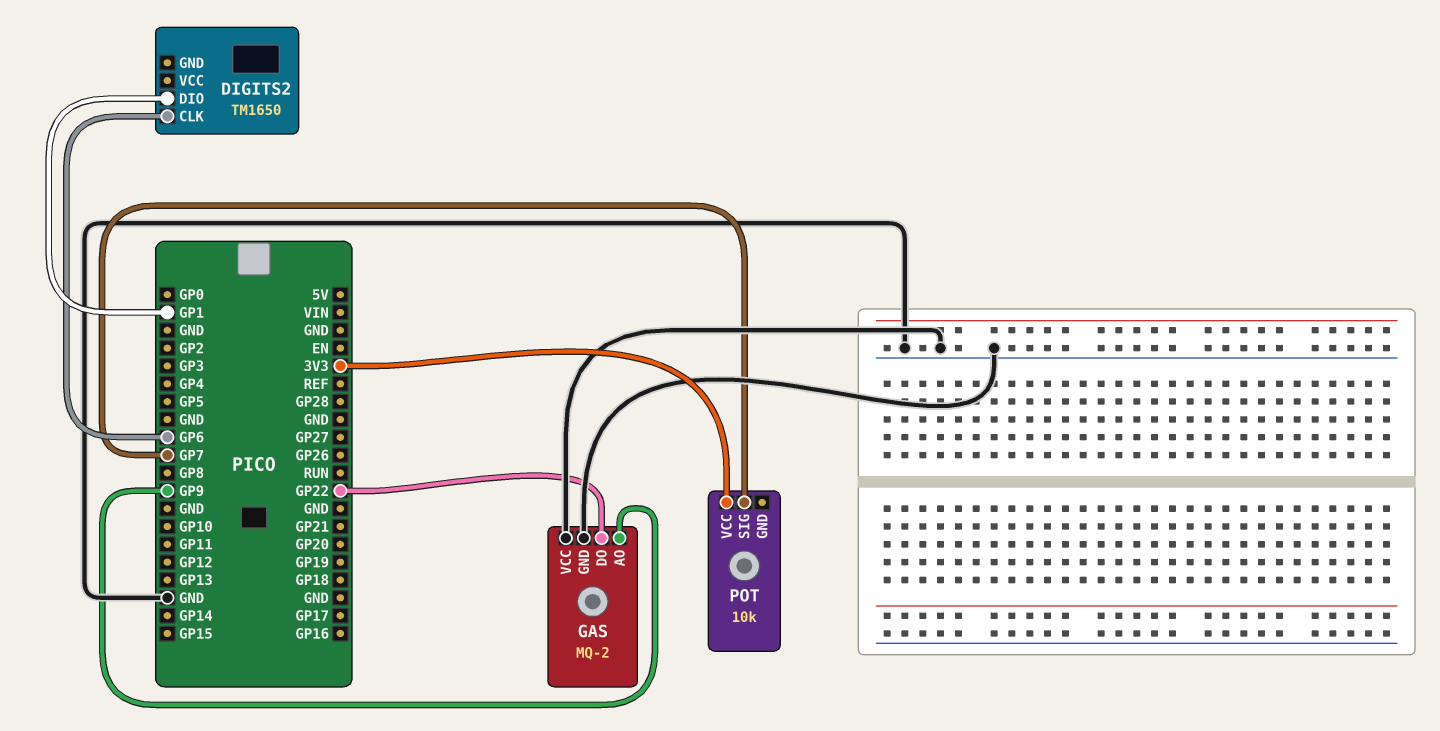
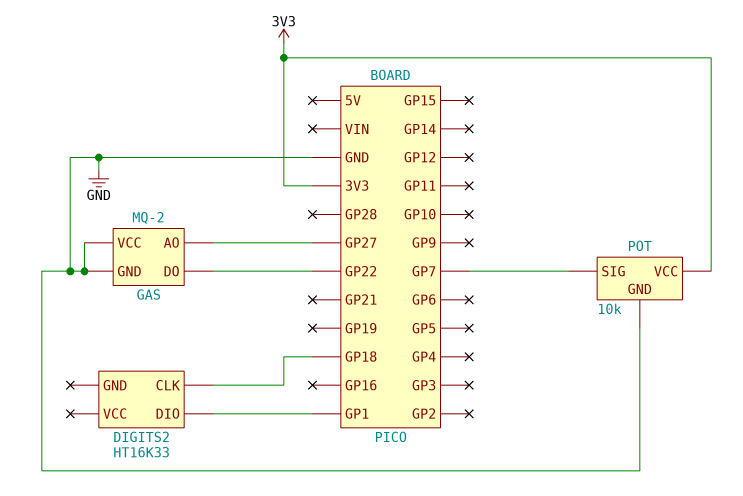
DIGITS2: TM1650 -> HT16K33
DIGITS2 pin CLK: GP6 -> GP18
GAS pin AO: GP9 -> GP27
POT pin GND: none -> GND

